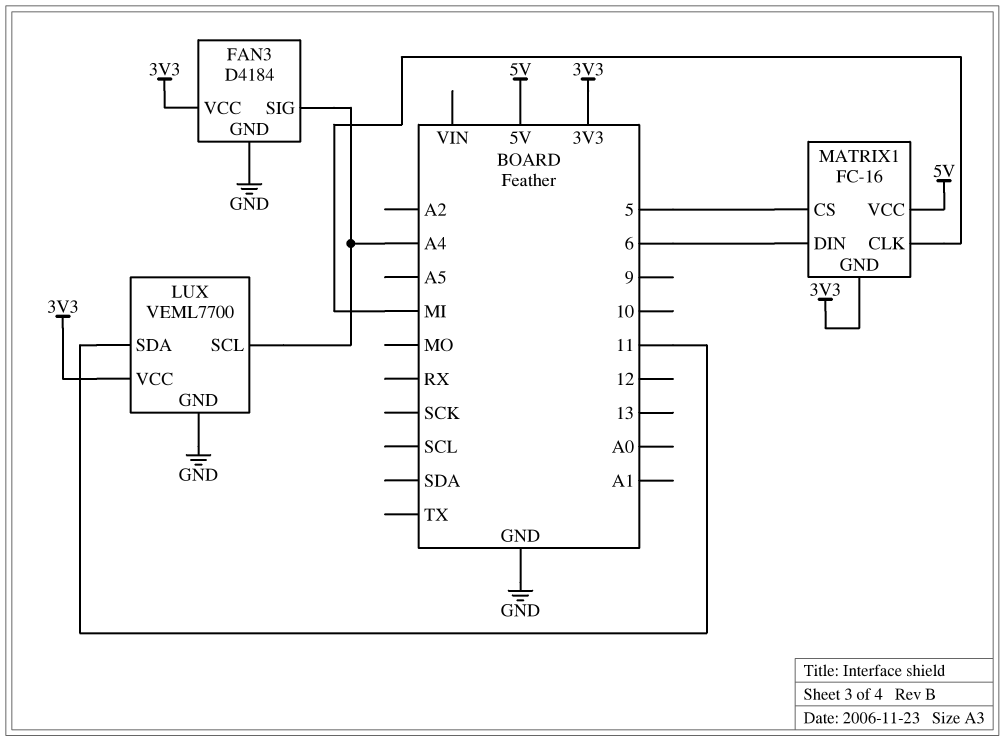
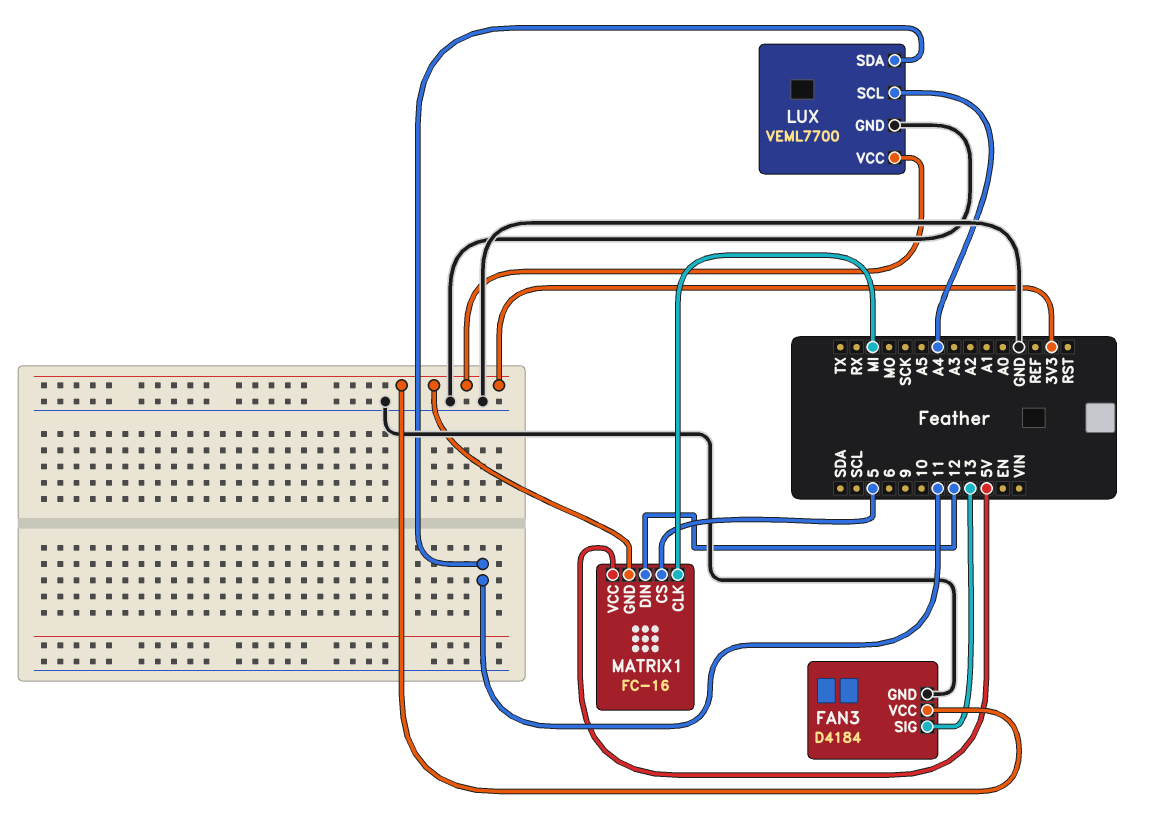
FAN3 pin SIG: A4 -> 13
MATRIX1 pin DIN: 6 -> 12

